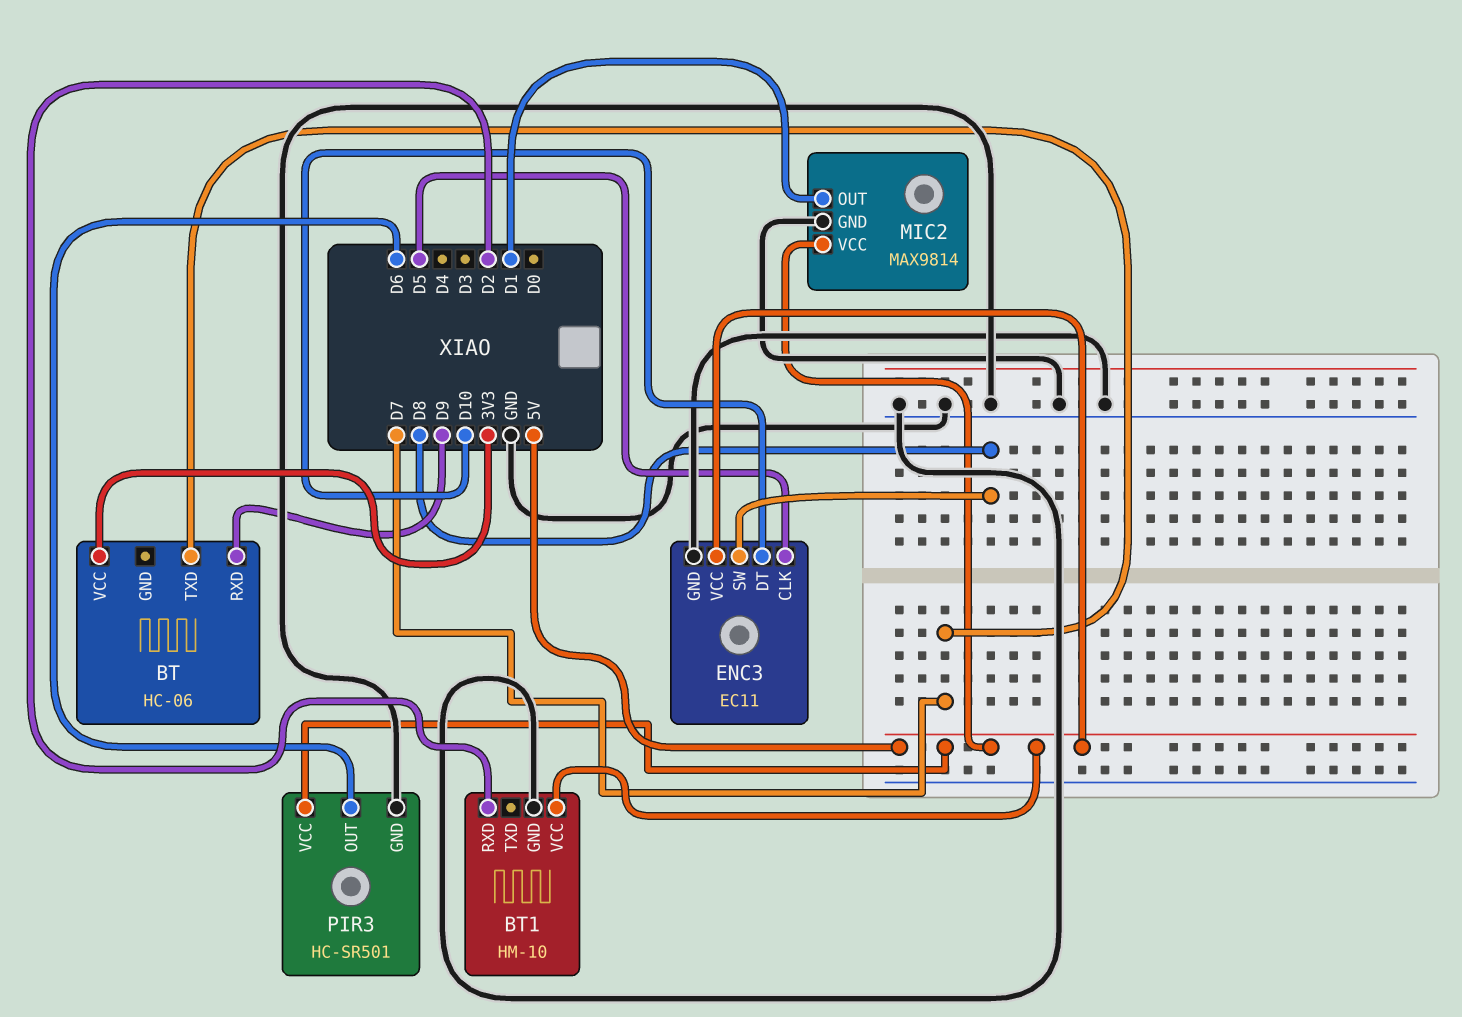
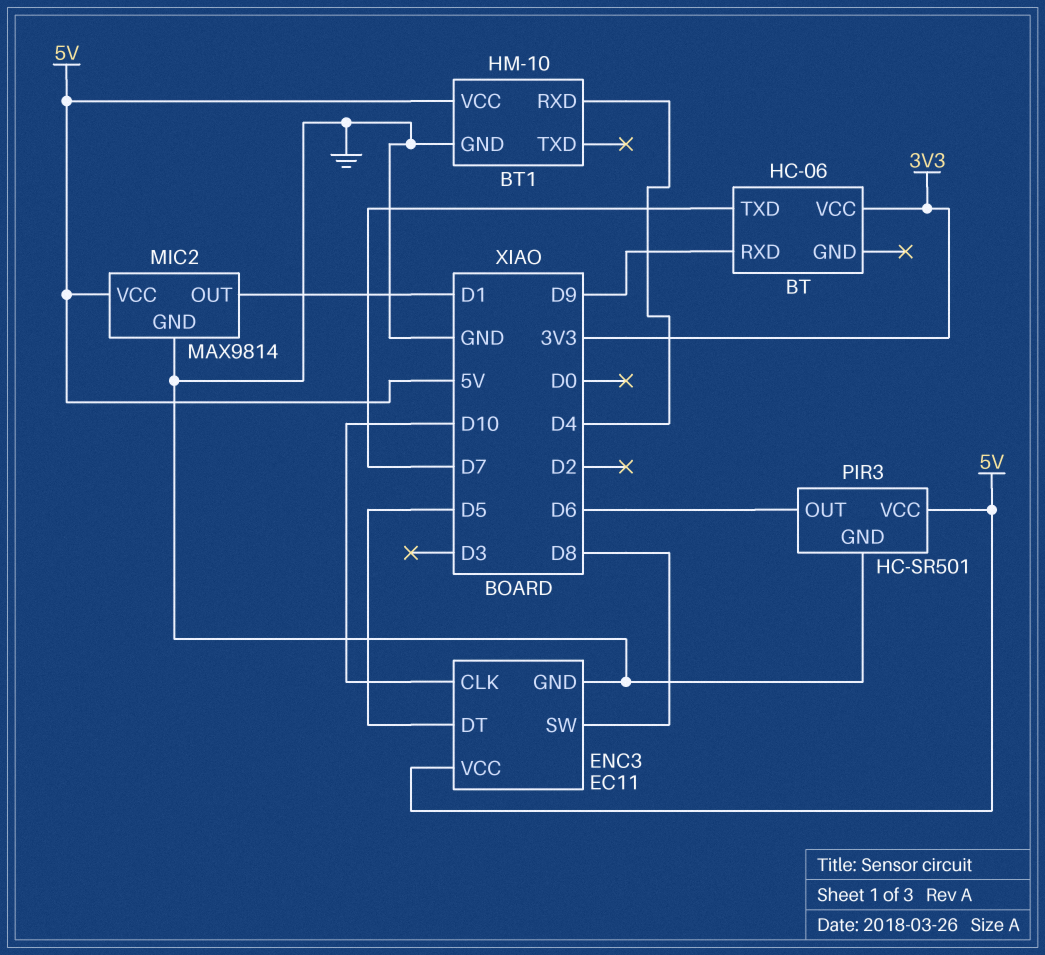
BT1 pin RXD: D2 -> D4
ENC3 pin CLK: D5 -> D10
ENC3 pin DT: D10 -> D5

